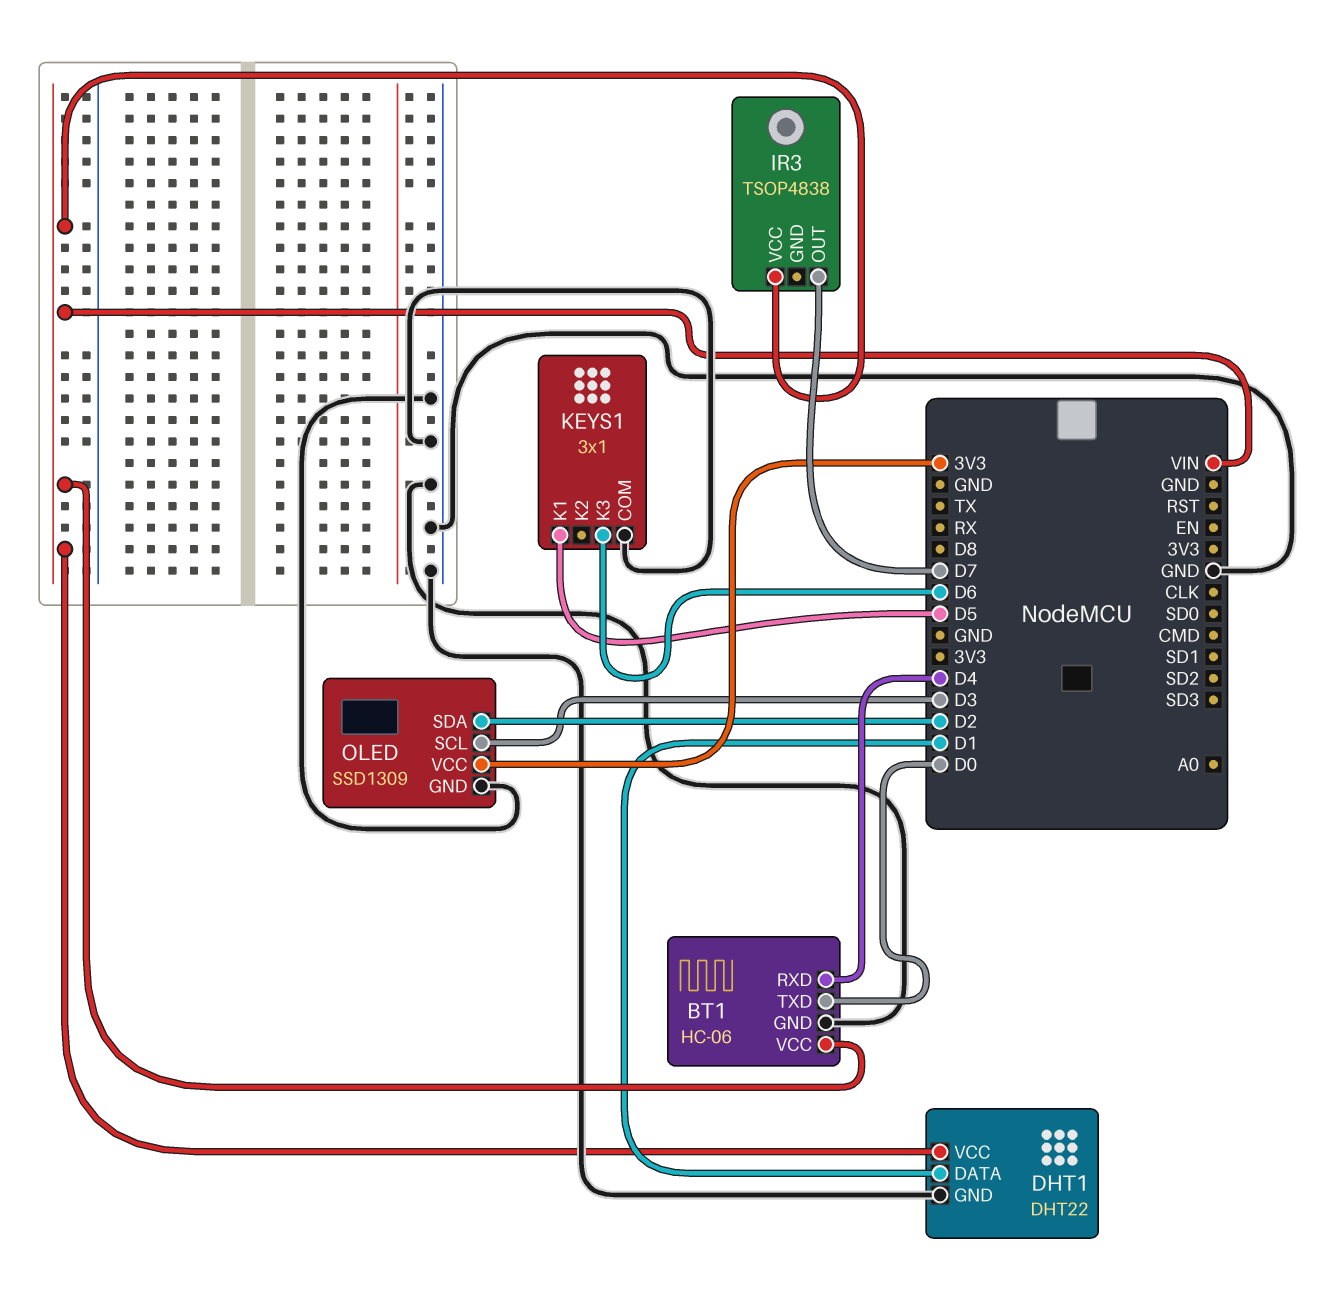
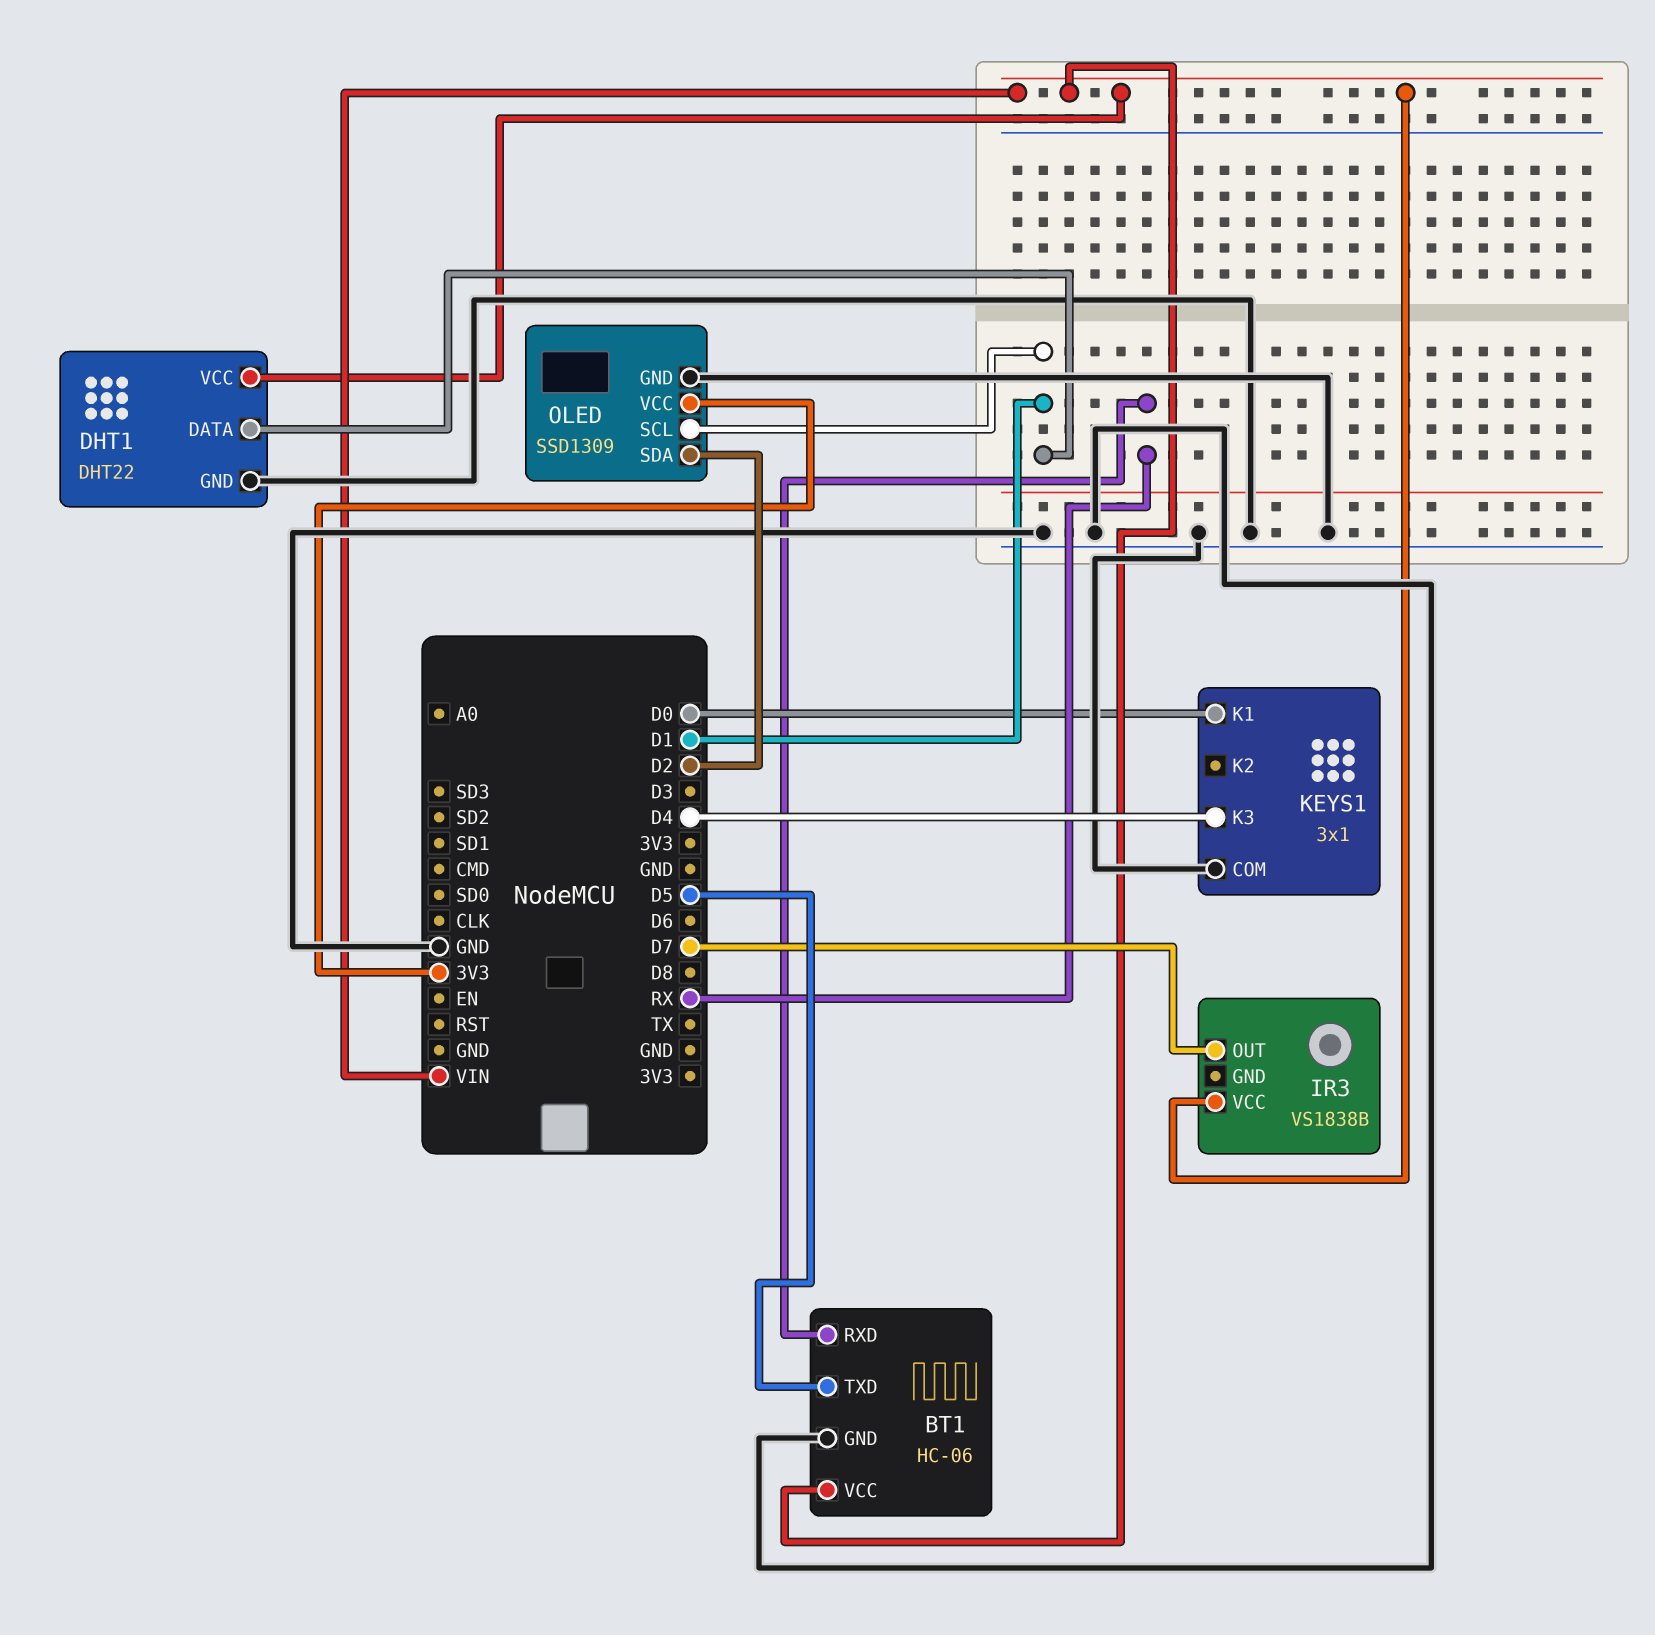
BT1 pin RXD: D4 -> RX
BT1 pin TXD: D0 -> D5
IR3: TSOP4838 -> VS1838B
KEYS1 pin K1: D5 -> D0
KEYS1 pin K3: D6 -> D4
OLED pin SCL: D3 -> D1

